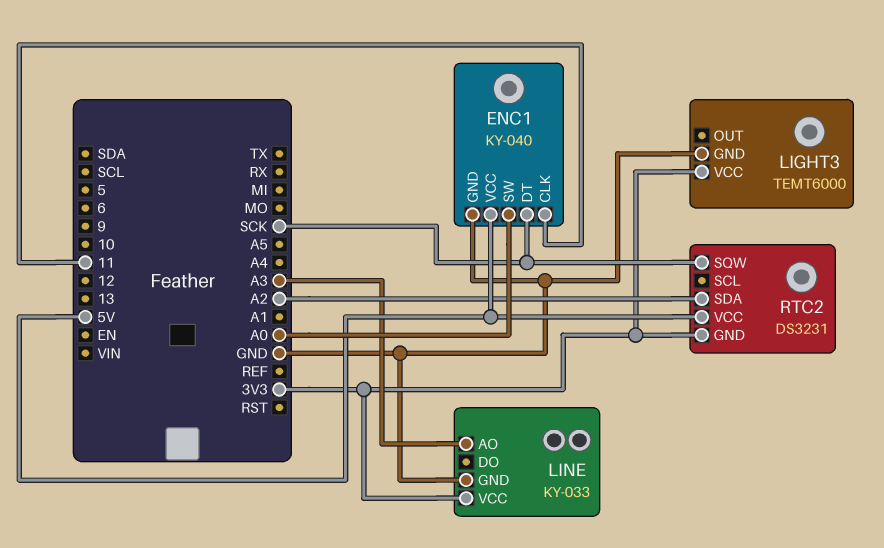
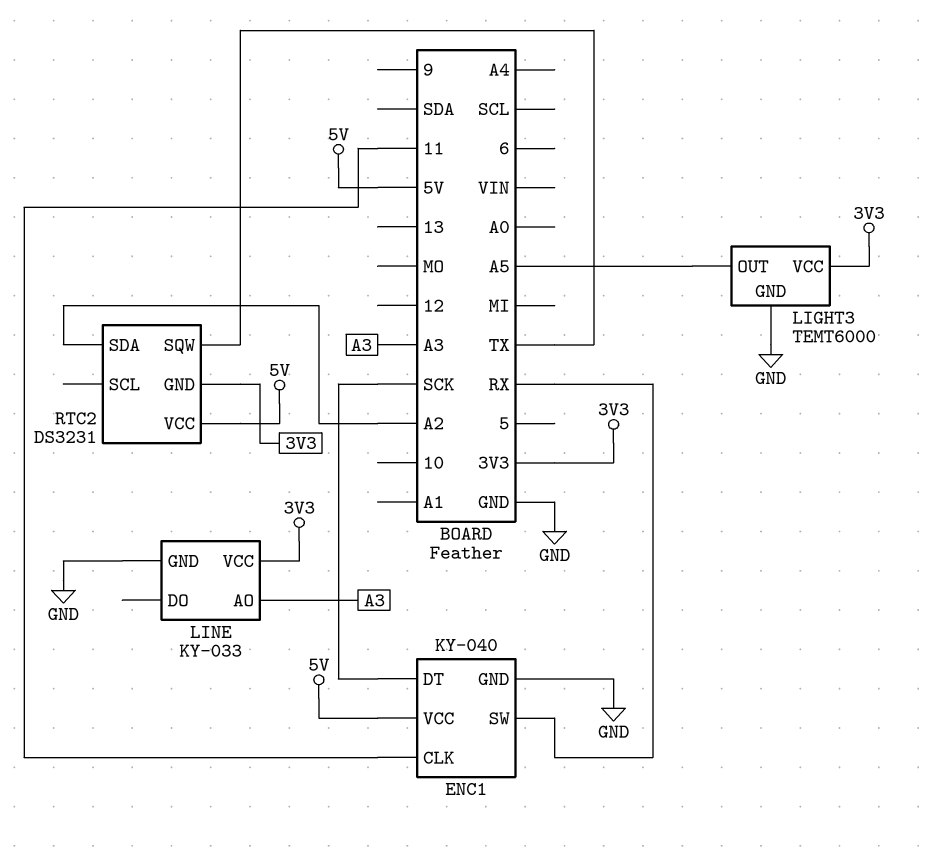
ENC1 pin SW: A0 -> RX
LIGHT3 pin OUT: none -> A5
RTC2 pin SQW: SCK -> TX

